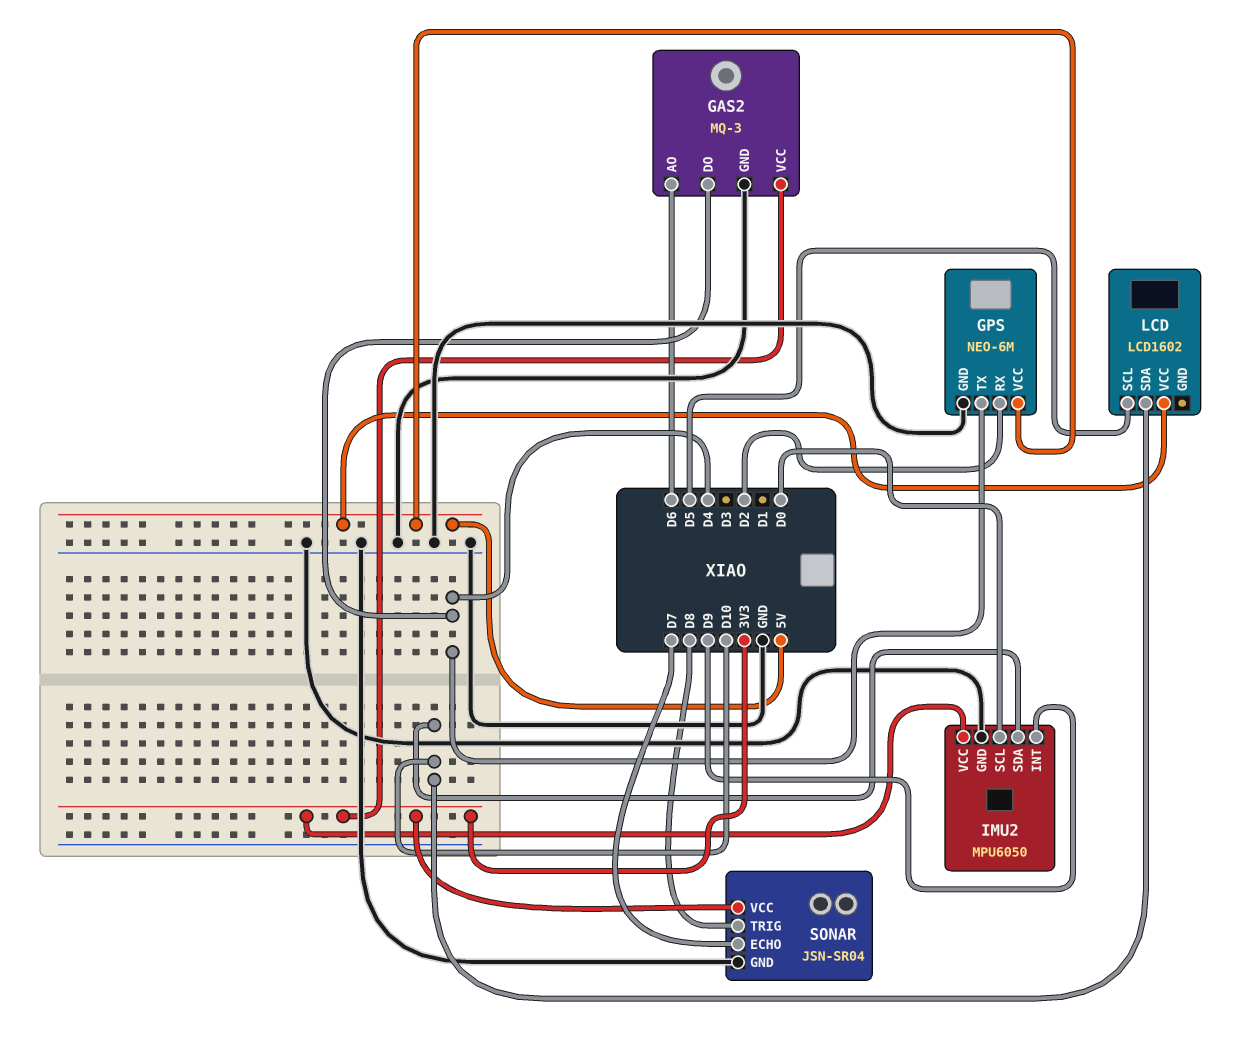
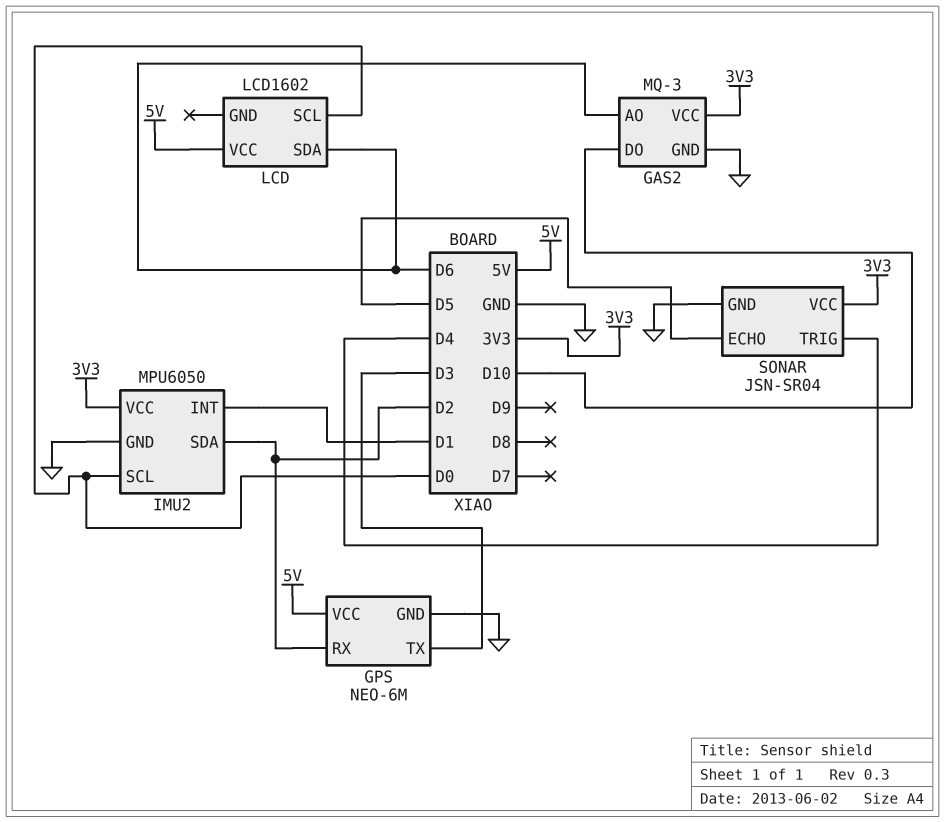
GAS2 pin DO: D4 -> D10
GPS pin TX: D4 -> D3
IMU2 pin INT: D9 -> D1
IMU2 pin SDA: D10 -> D2
LCD pin SCL: D5 -> D0
LCD pin SDA: D10 -> D6
SONAR pin ECHO: D7 -> D5
SONAR pin TRIG: D8 -> D4

